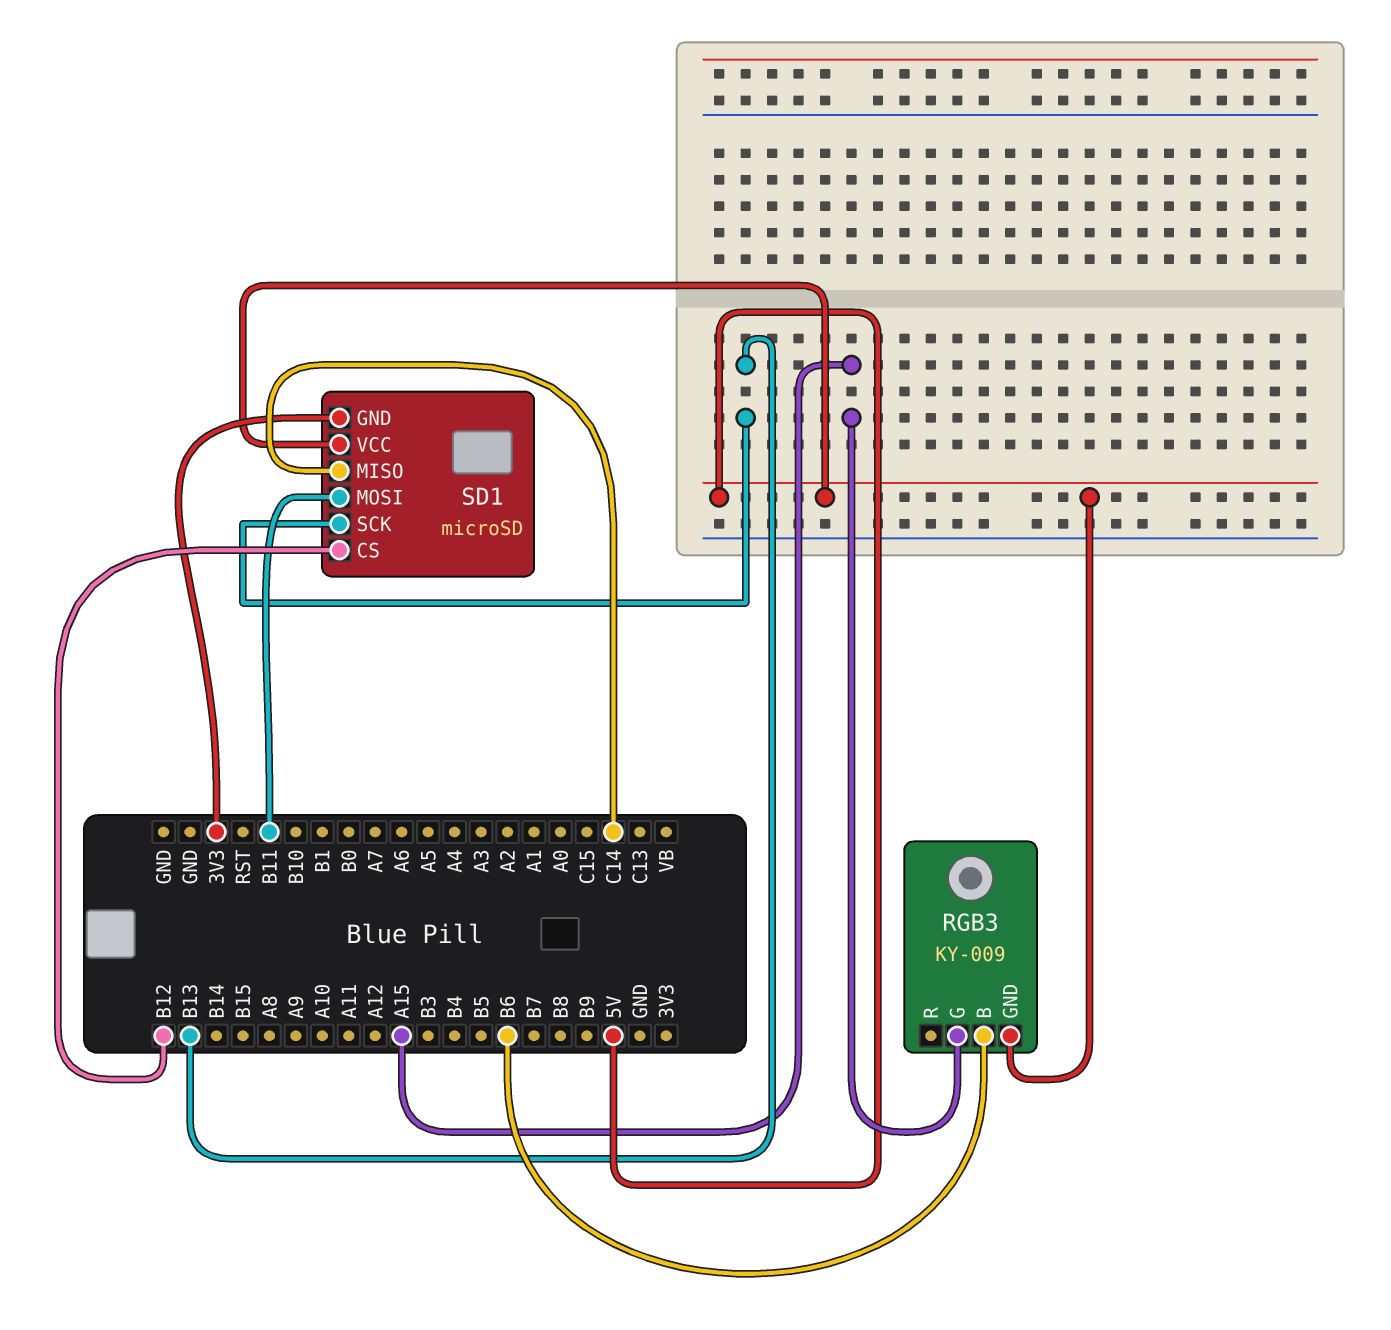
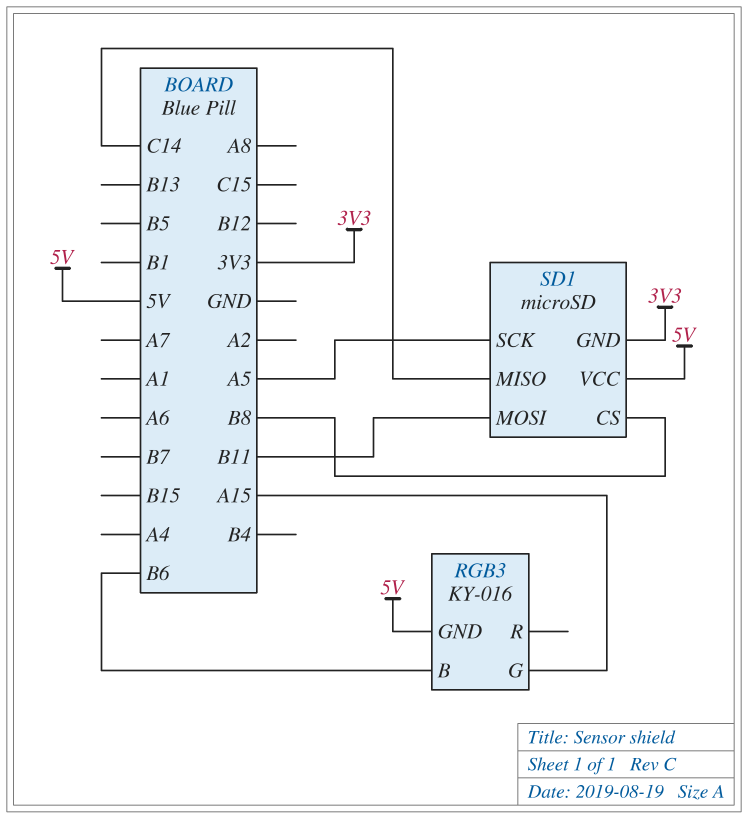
RGB3: KY-009 -> KY-016
SD1 pin CS: B12 -> B8
SD1 pin SCK: B13 -> A5

